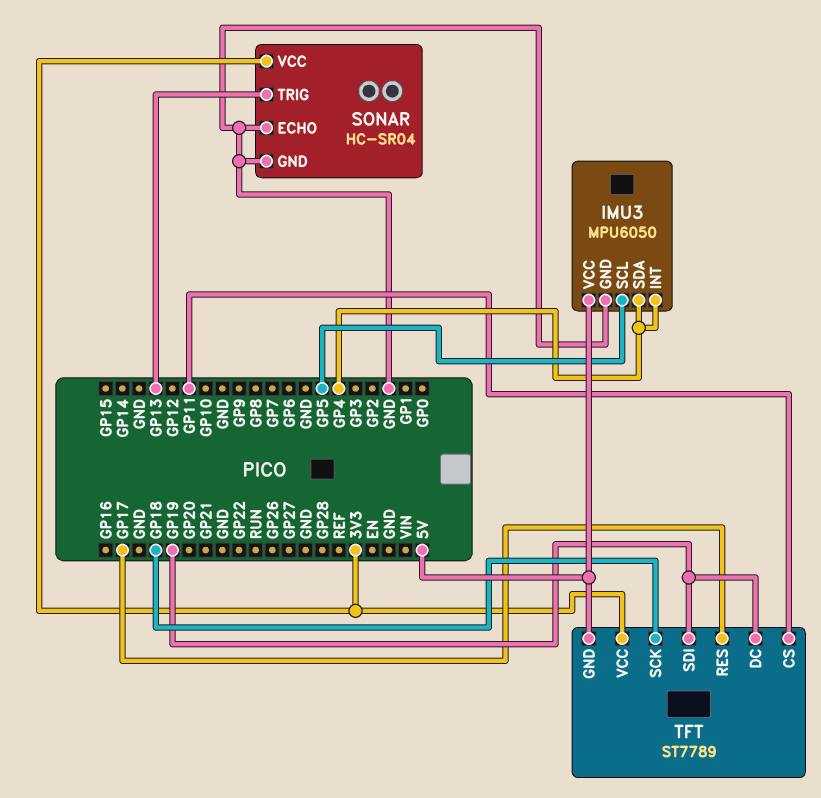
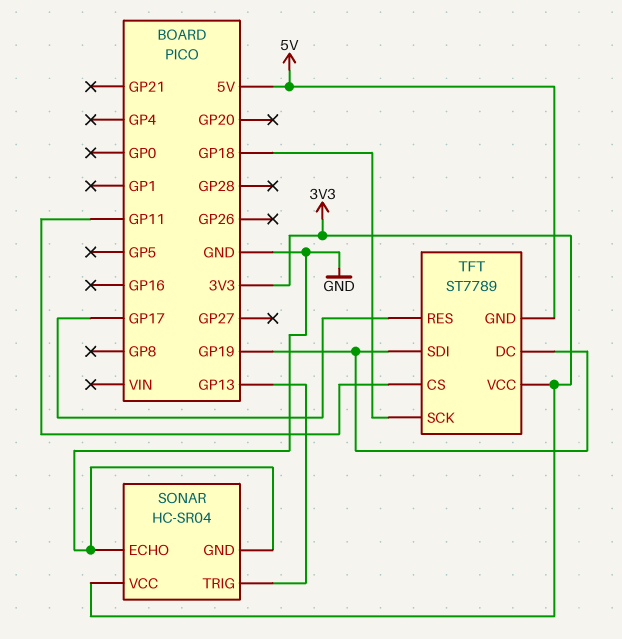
IMU3: MPU6050 -> none
IMU3 pin GND: GND -> none
IMU3 pin INT: GP4 -> none
IMU3 pin SCL: GP5 -> none
IMU3 pin SDA: GP4 -> none
IMU3 pin VCC: 5V -> none

